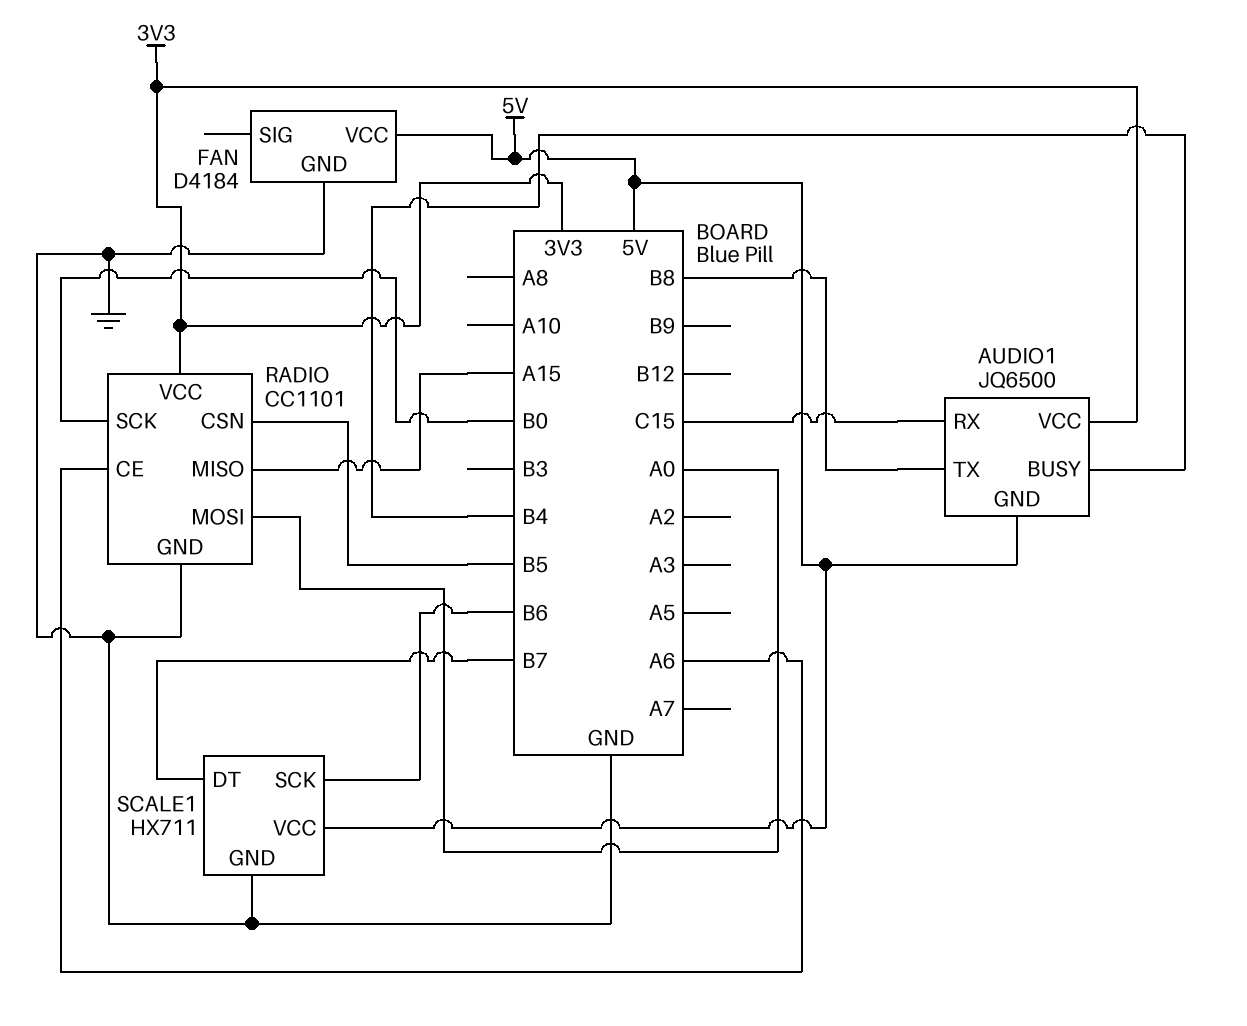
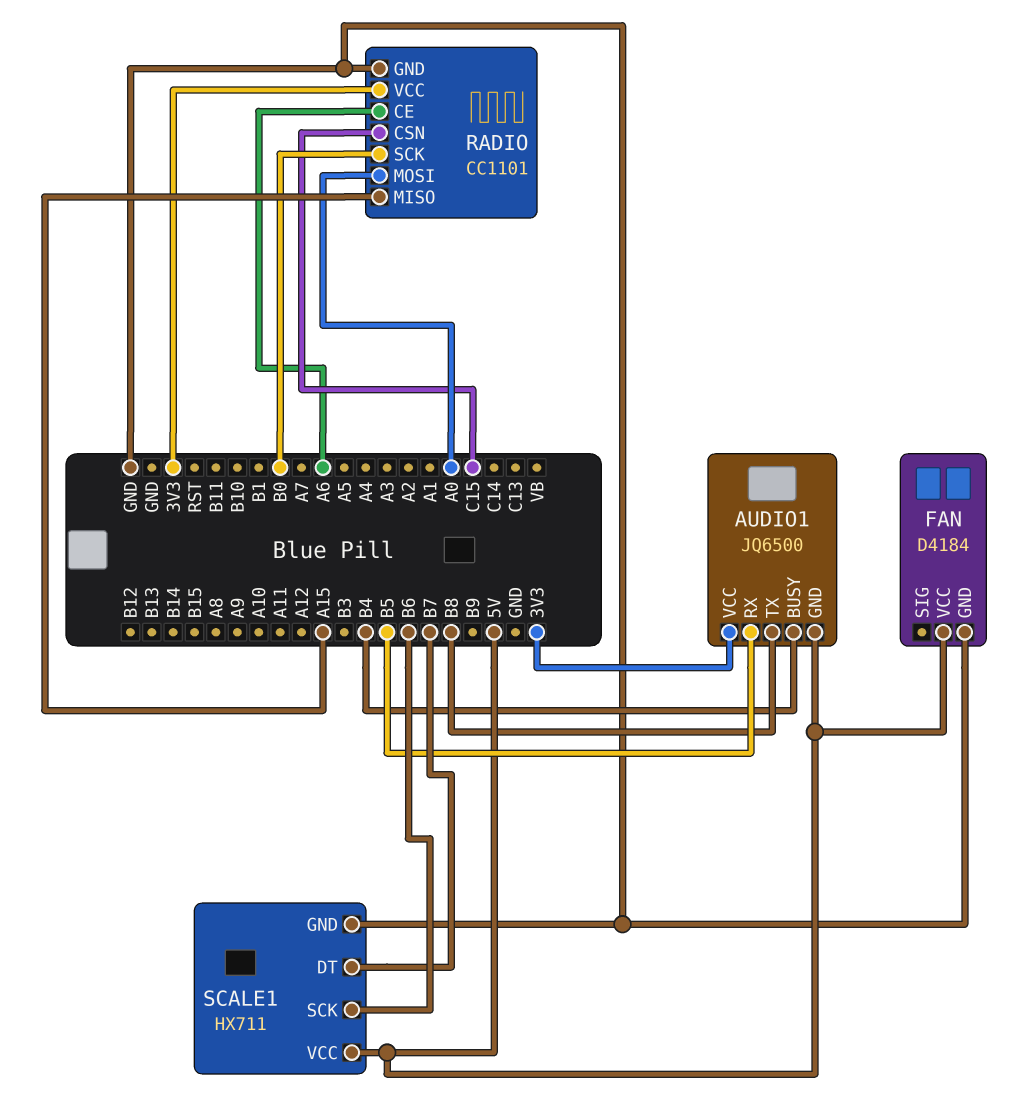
AUDIO1 pin RX: C15 -> B5
RADIO pin CSN: B5 -> C15

